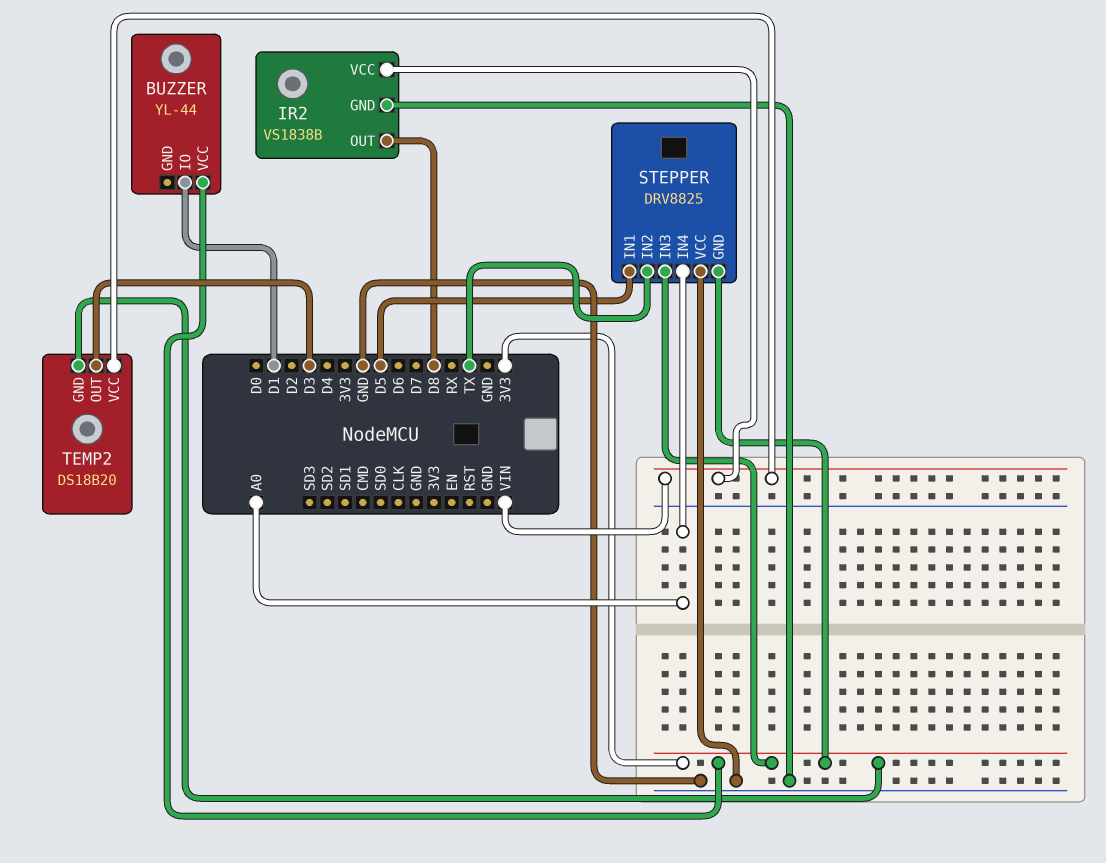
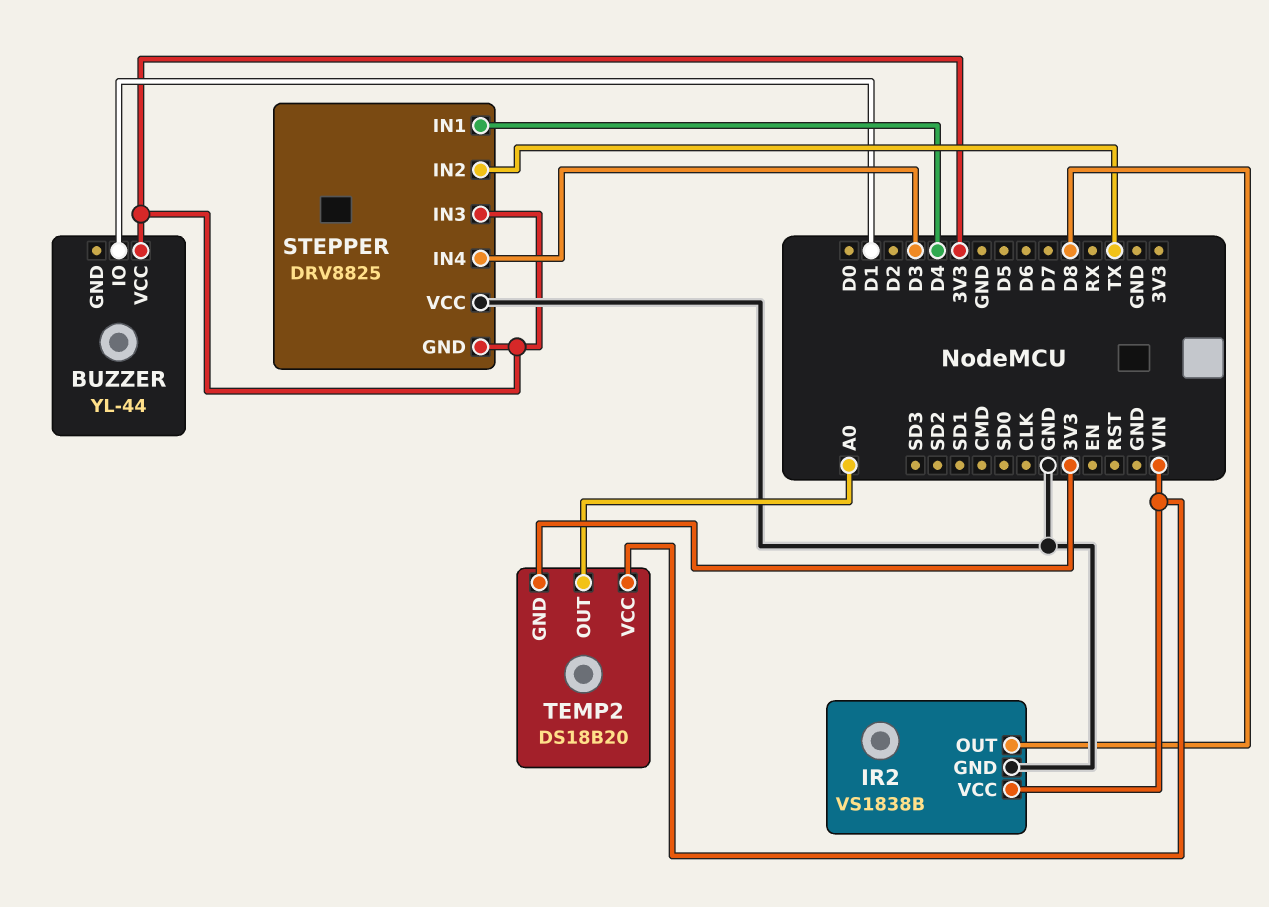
STEPPER pin IN1: D5 -> D4
STEPPER pin IN4: A0 -> D3
TEMP2 pin OUT: D3 -> A0

